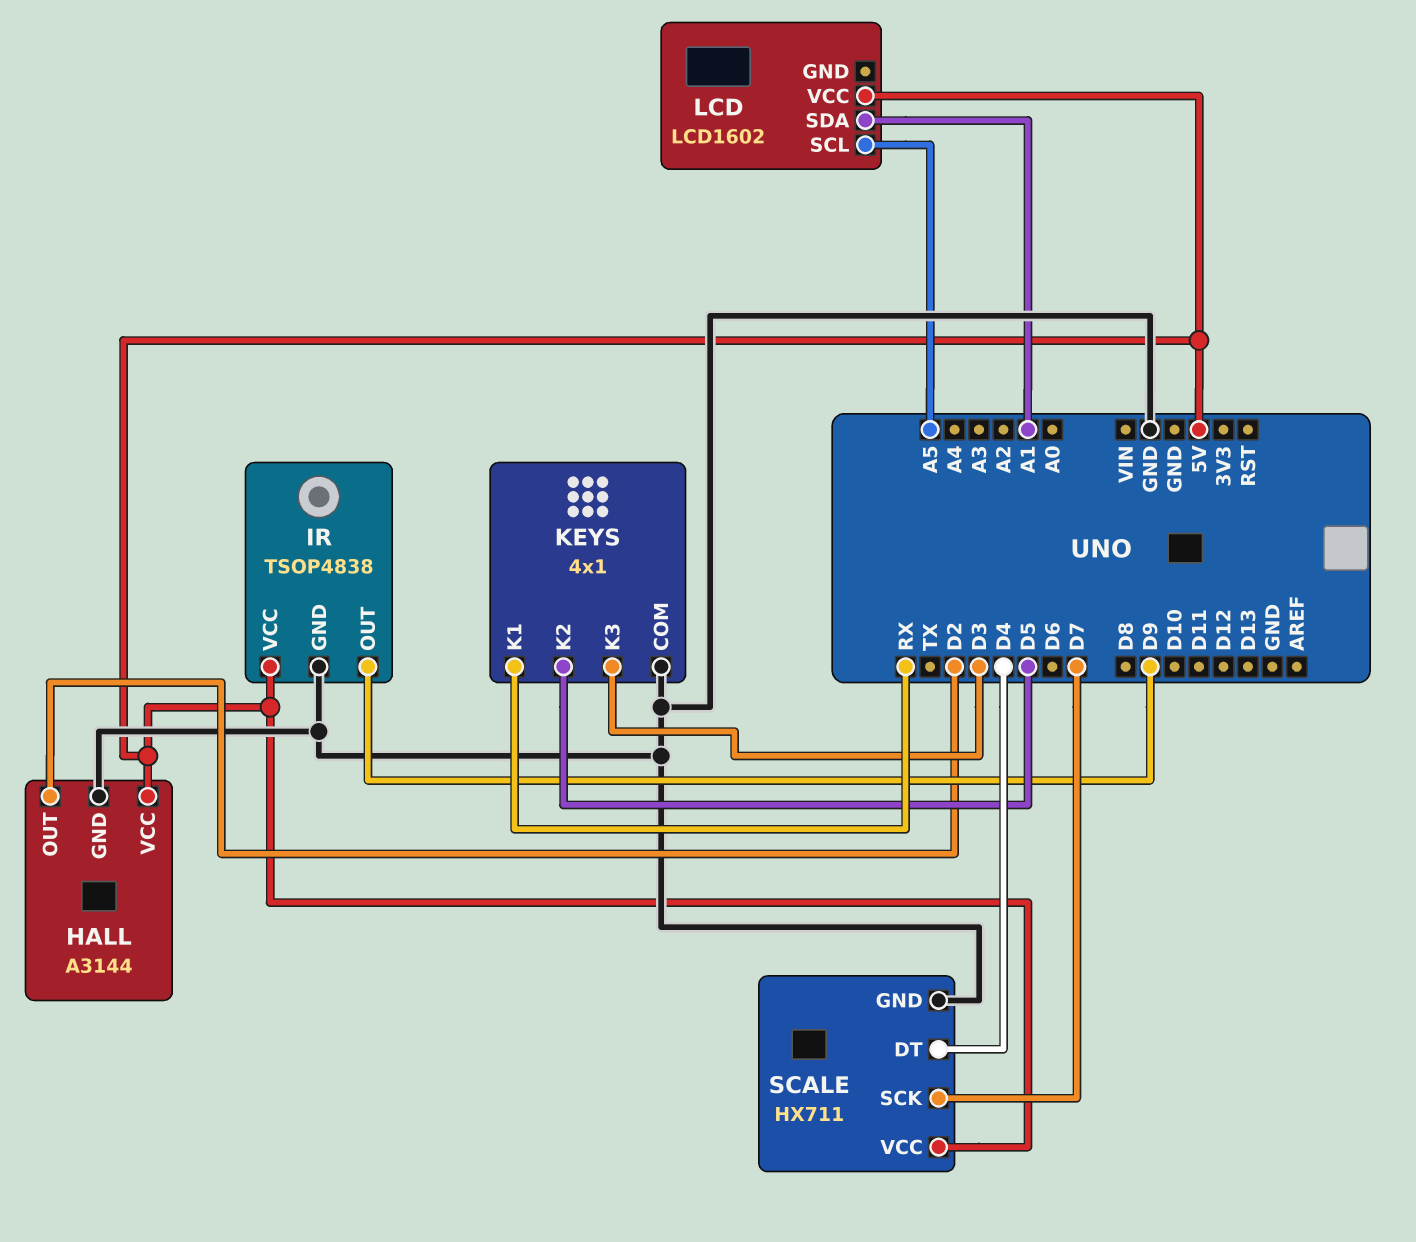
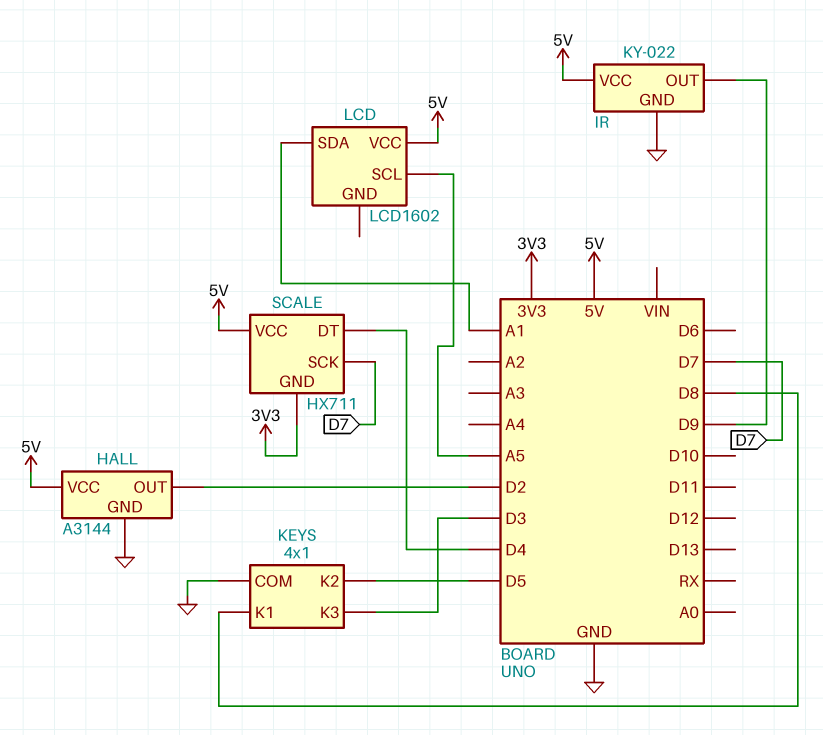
IR: TSOP4838 -> KY-022
KEYS pin K1: RX -> D8
SCALE pin GND: GND -> 3V3

